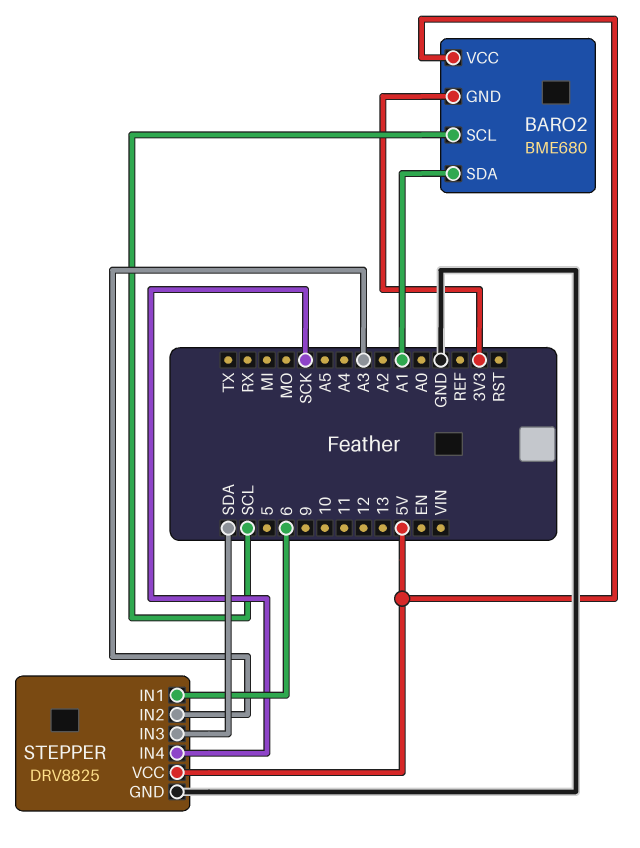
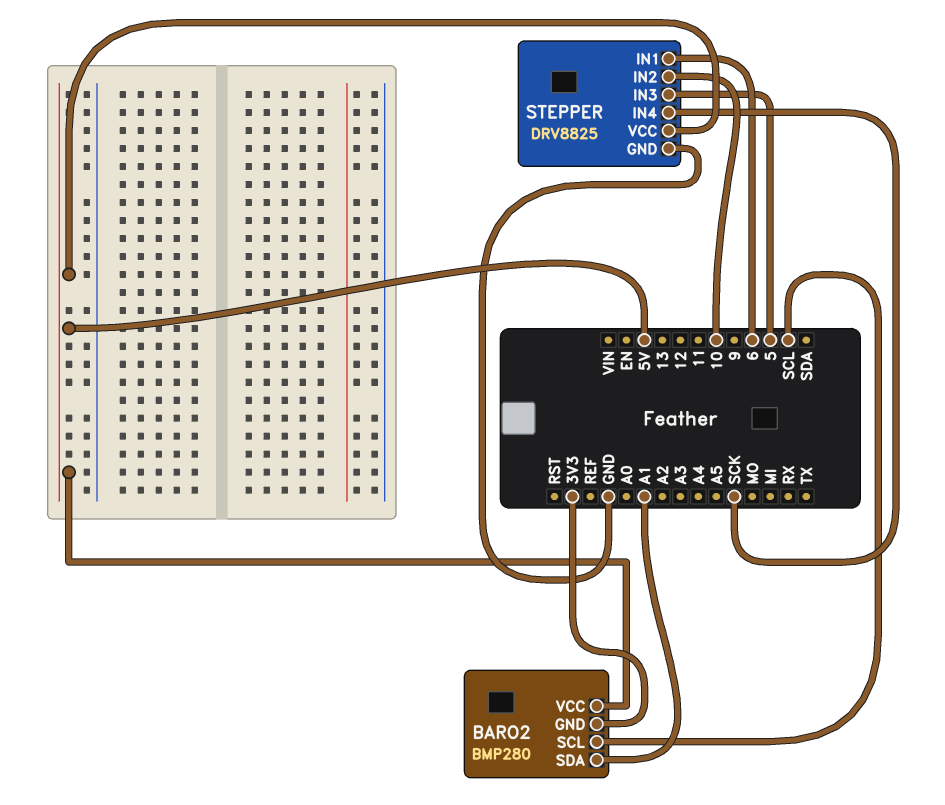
BARO2: BME680 -> BMP280
STEPPER pin IN2: A3 -> 10
STEPPER pin IN3: SDA -> 5

